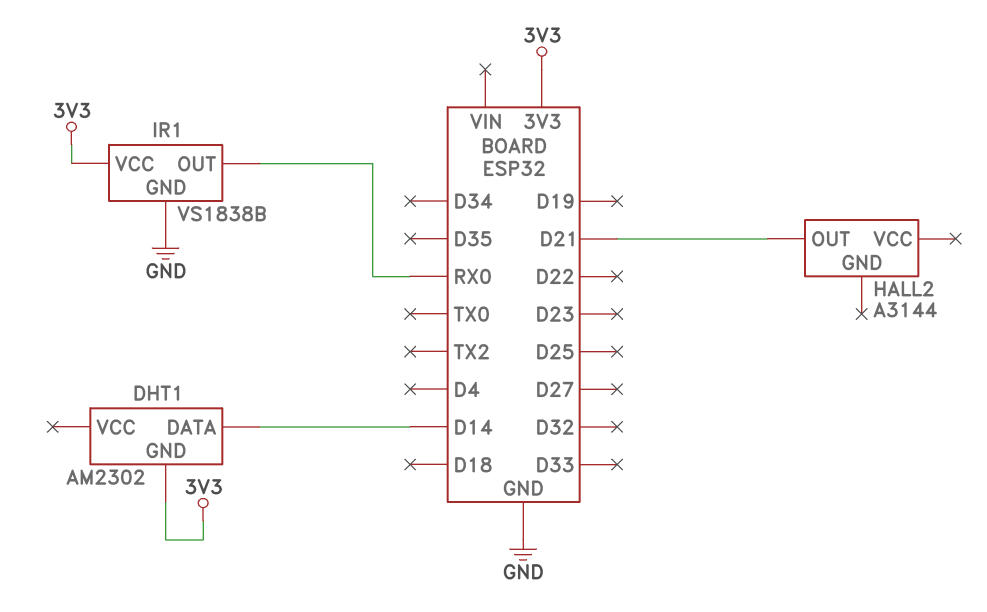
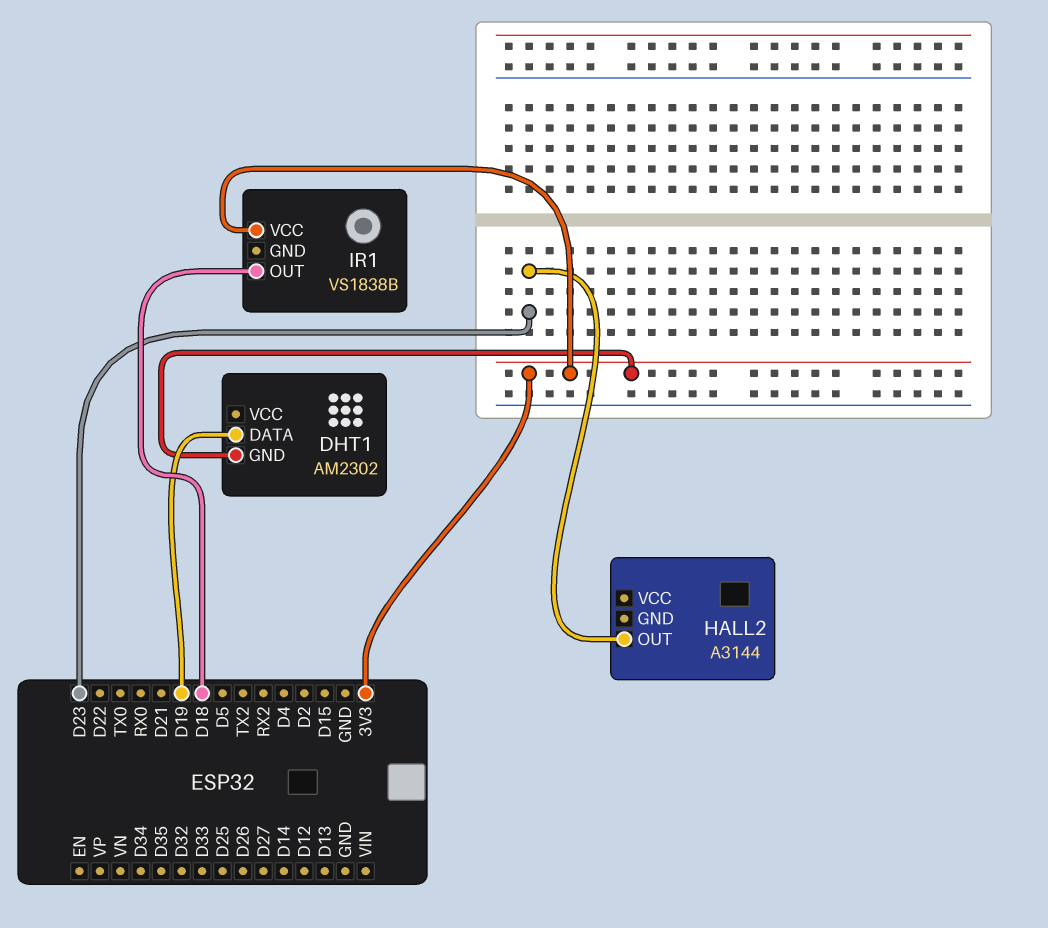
DHT1 pin DATA: D14 -> D19
HALL2 pin OUT: D21 -> D23
IR1 pin GND: GND -> none
IR1 pin OUT: RX0 -> D18

